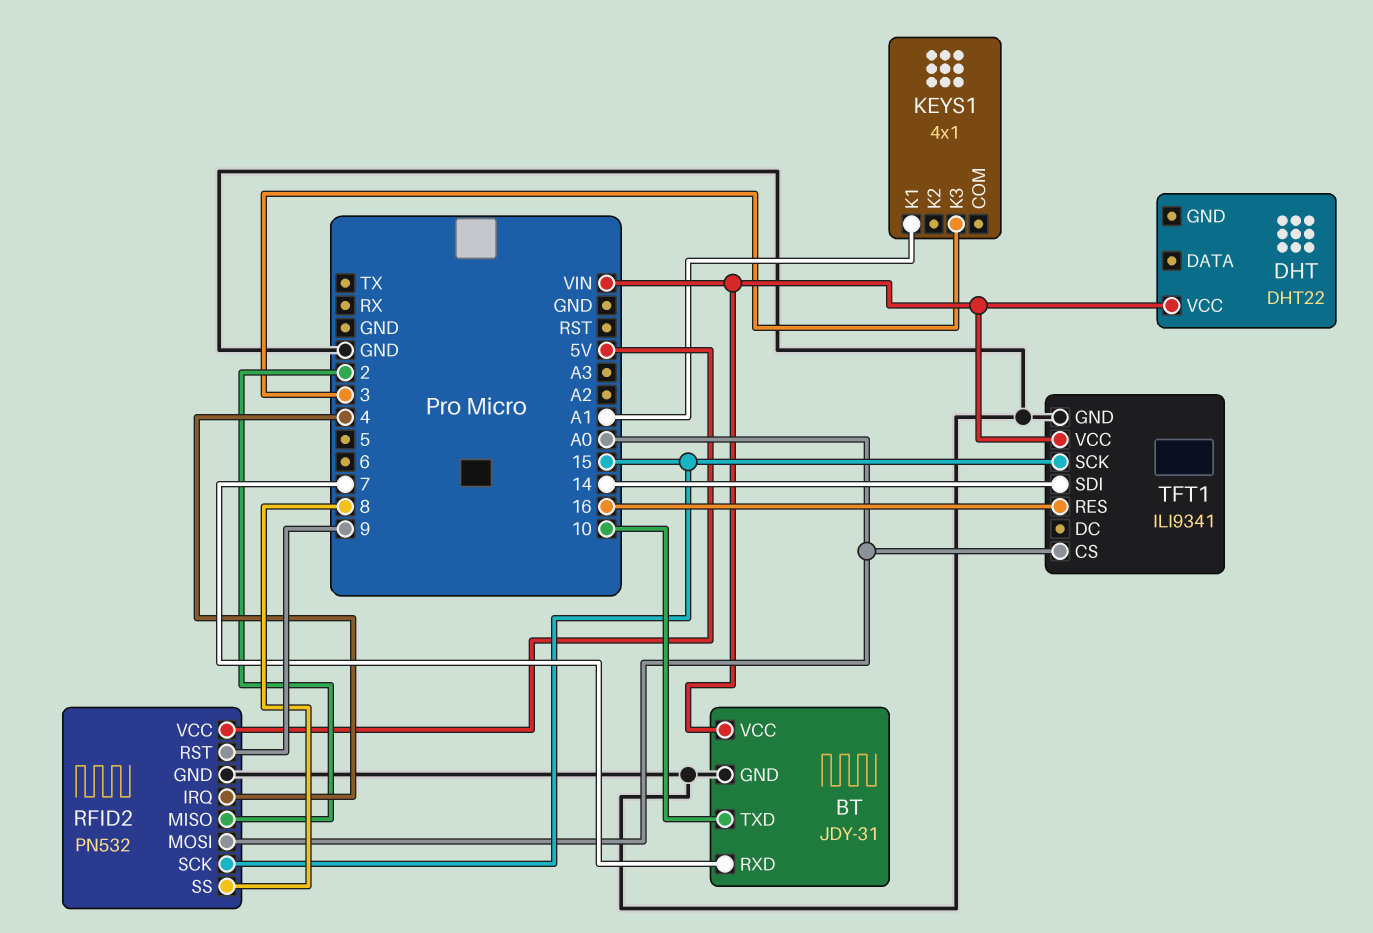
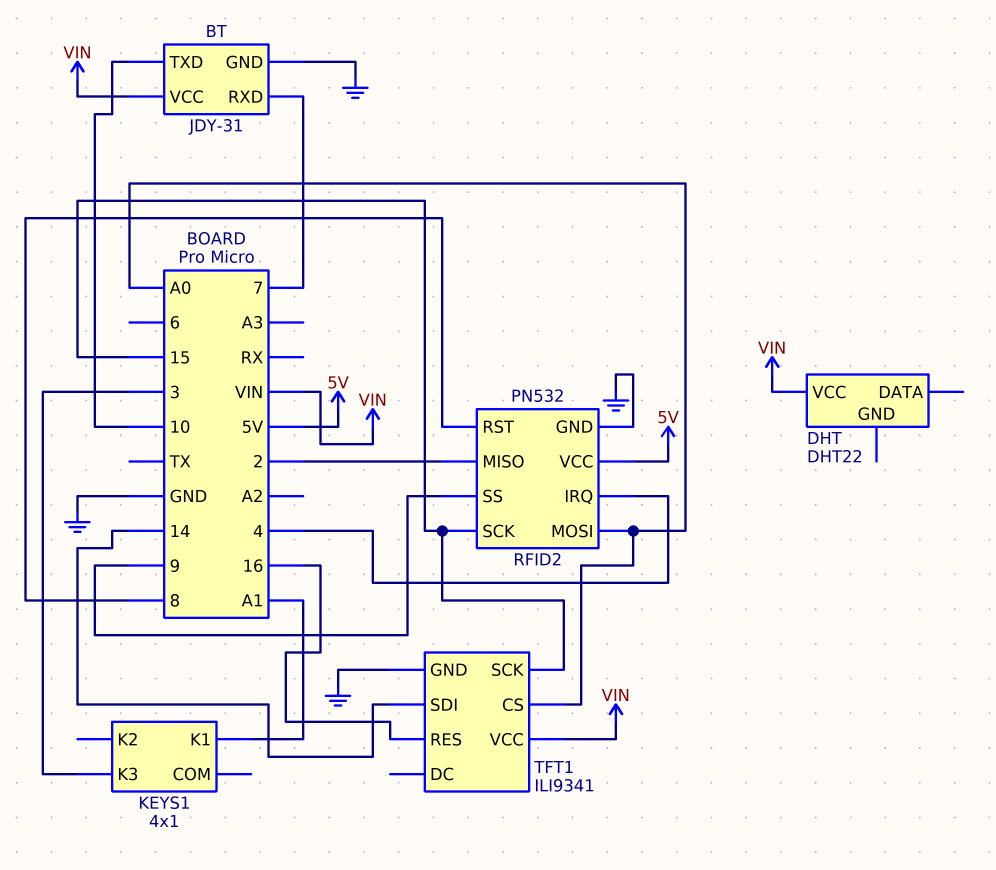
RFID2 pin RST: 9 -> 8
RFID2 pin SS: 8 -> 9

